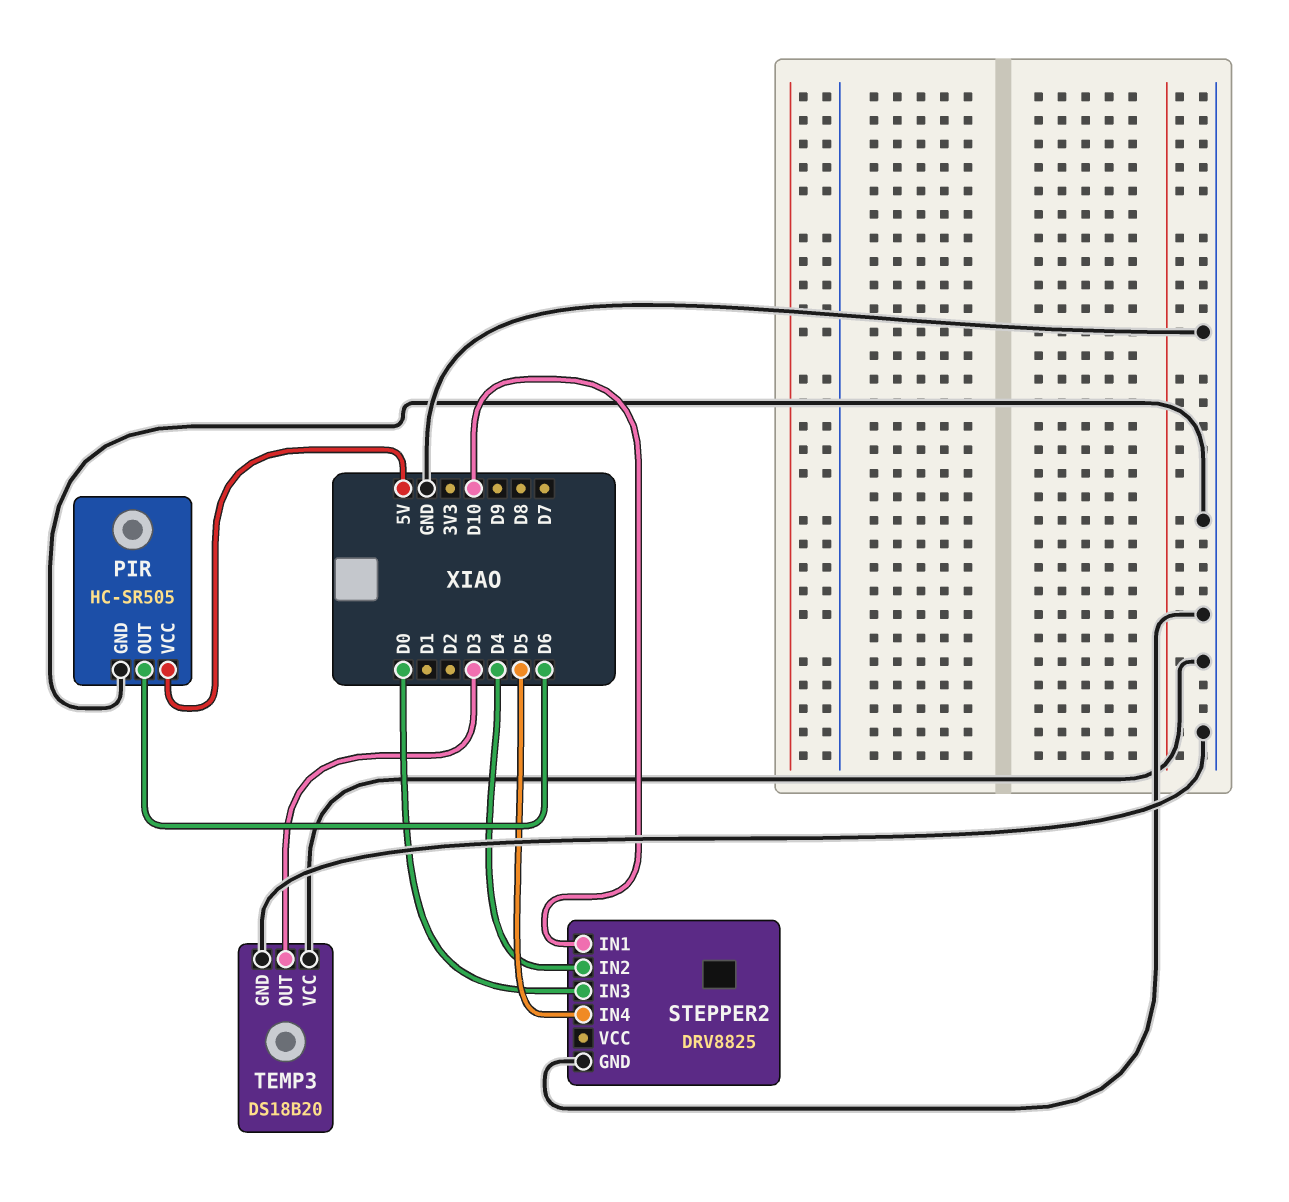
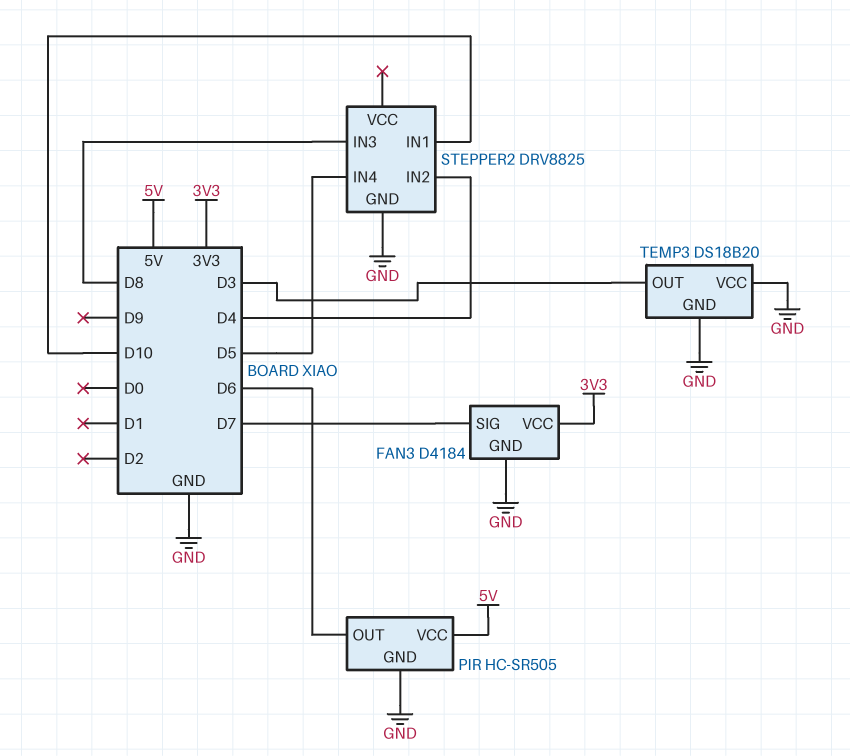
FAN3: none -> D4184
FAN3 pin GND: none -> GND
FAN3 pin SIG: none -> D7
FAN3 pin VCC: none -> 3V3
STEPPER2 pin IN3: D0 -> D8

